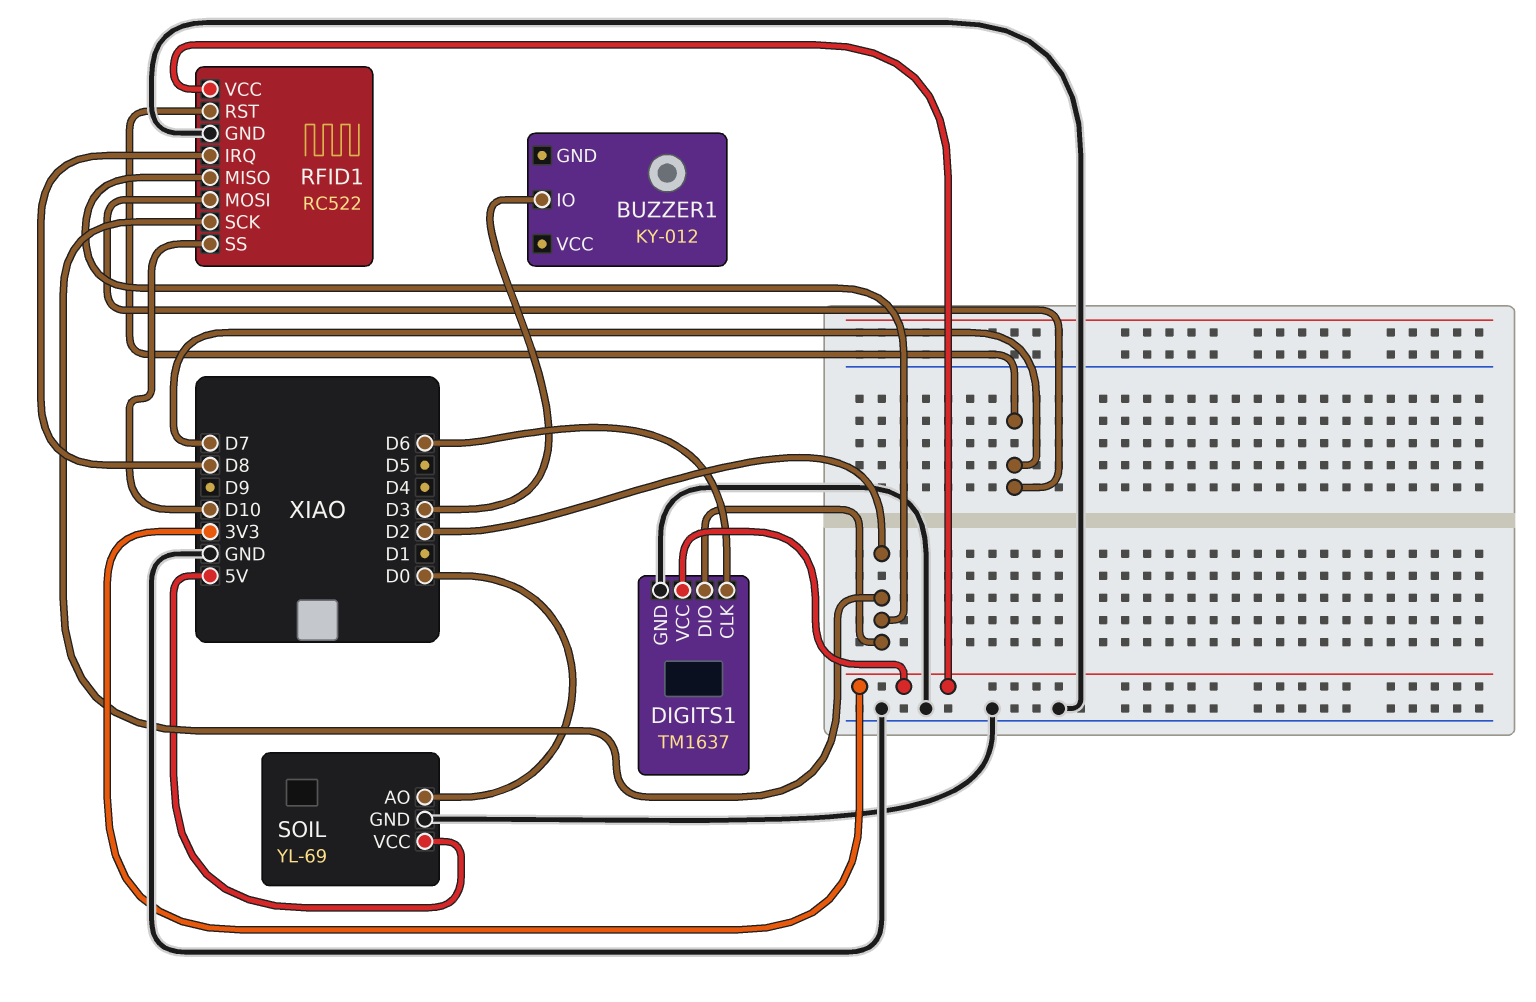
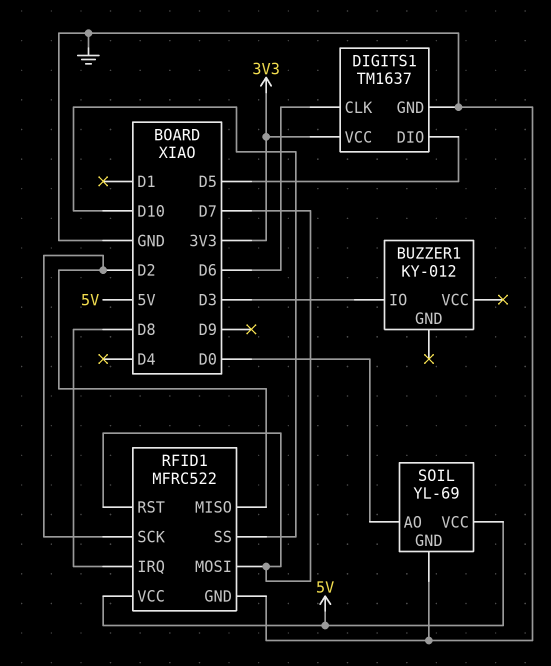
DIGITS1 pin DIO: D2 -> D5
RFID1: RC522 -> MFRC522
RFID1 pin VCC: 3V3 -> 5V

